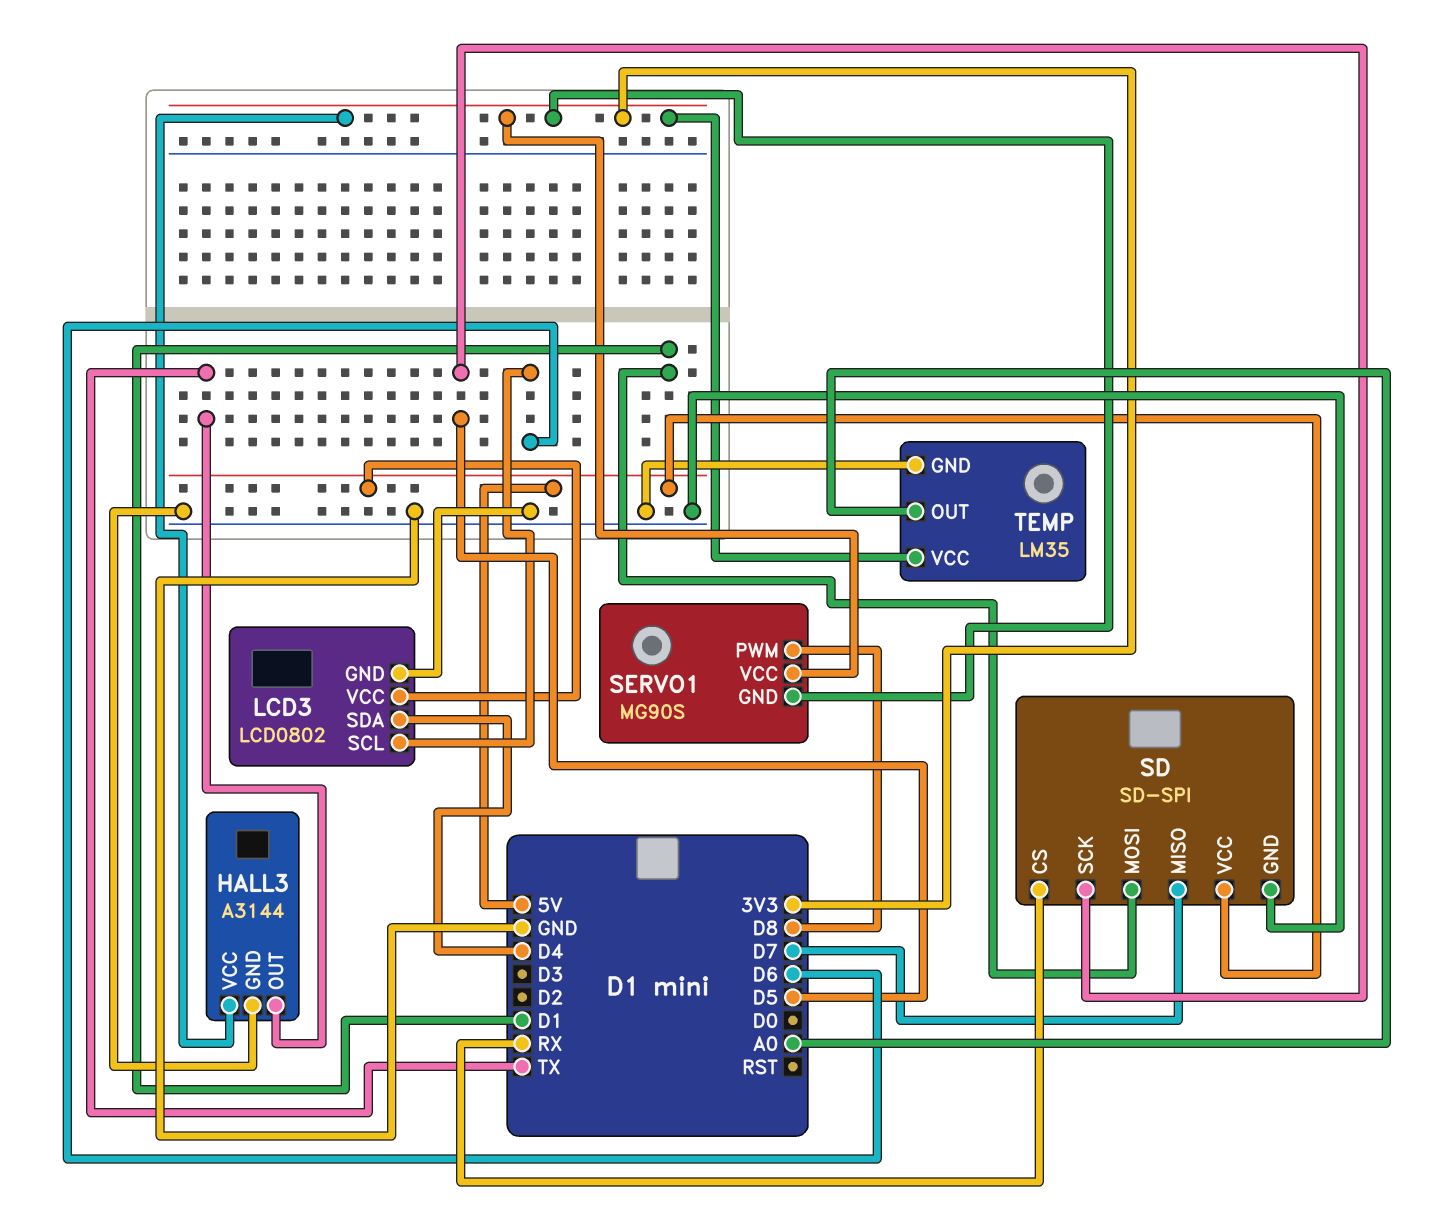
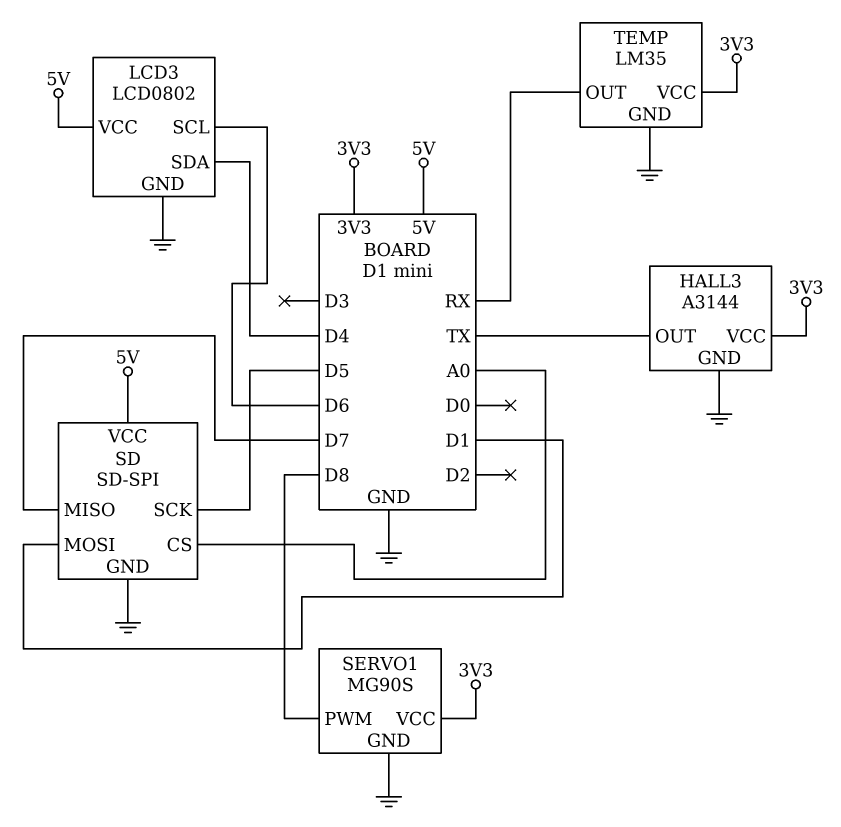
SD pin CS: RX -> A0
SERVO1 pin GND: 3V3 -> GND
TEMP pin OUT: A0 -> RX

